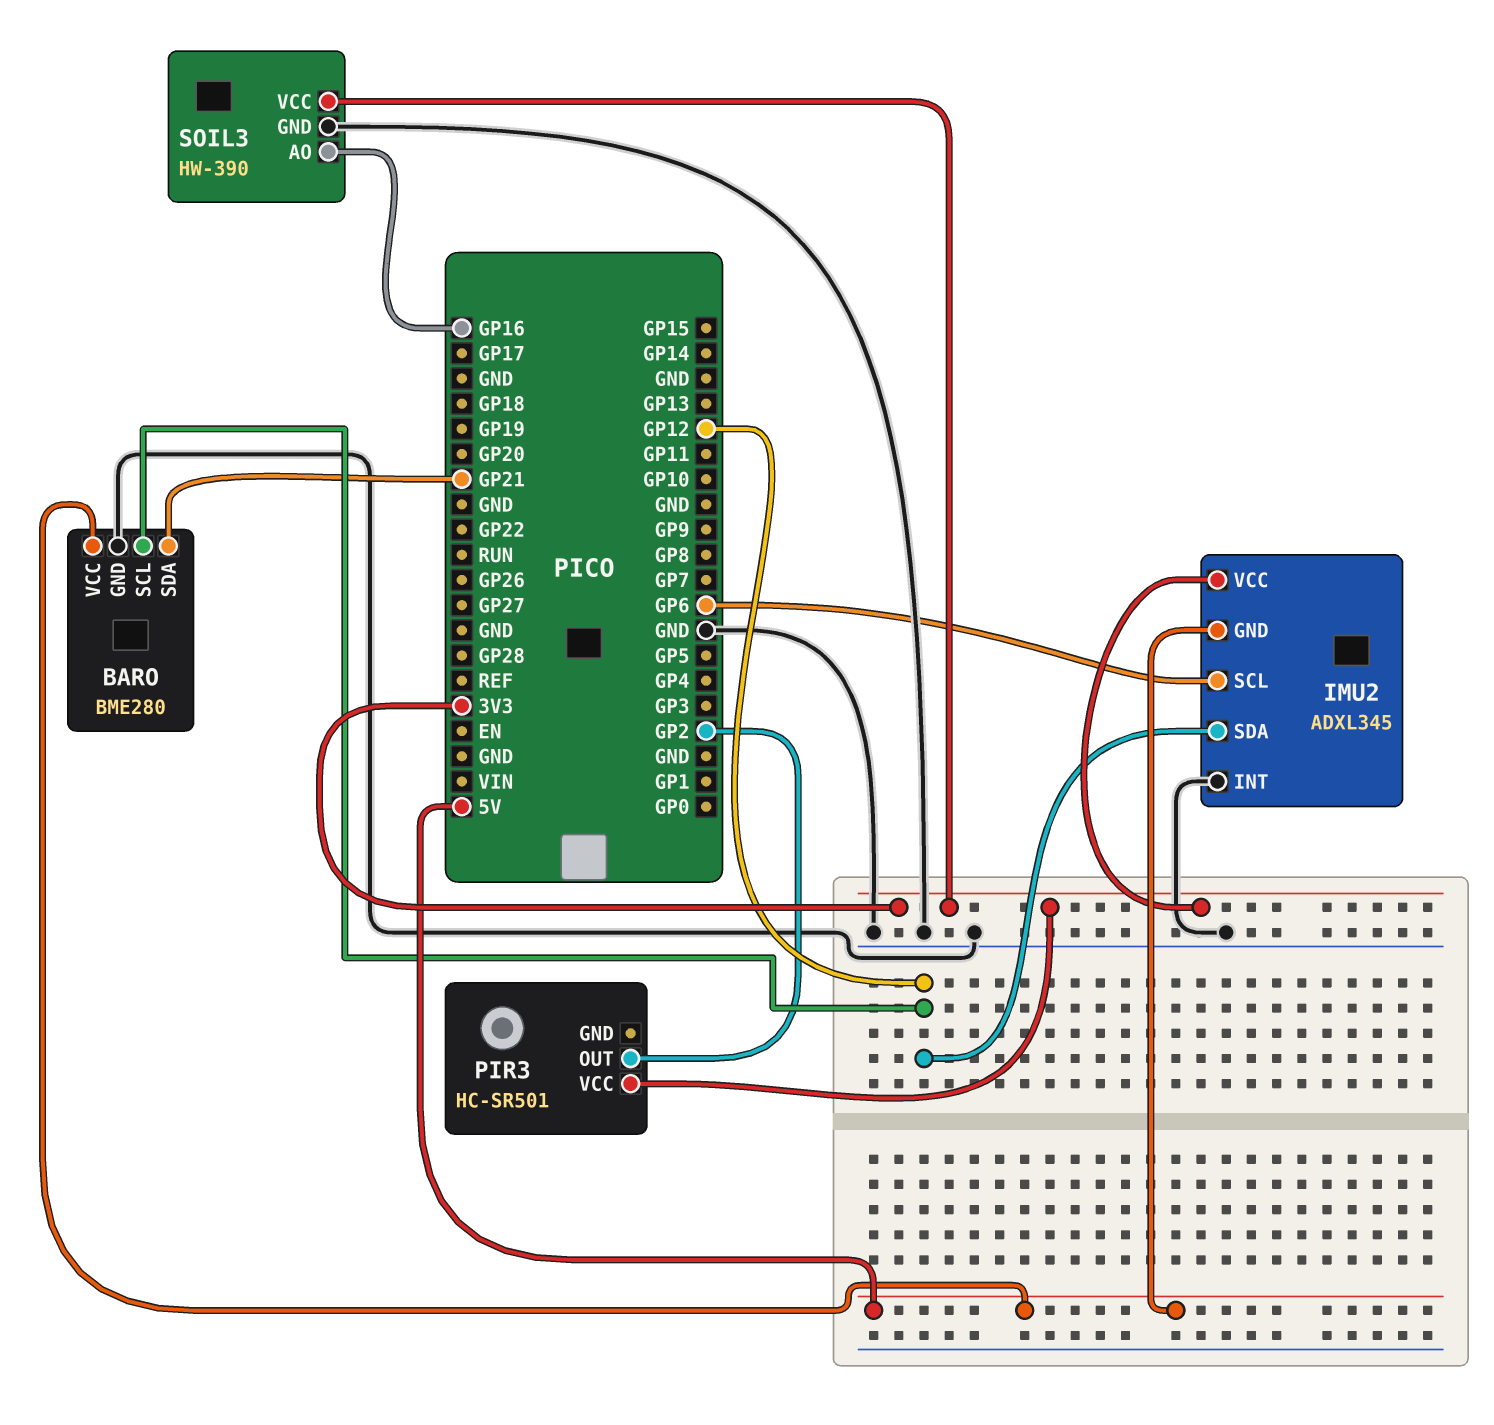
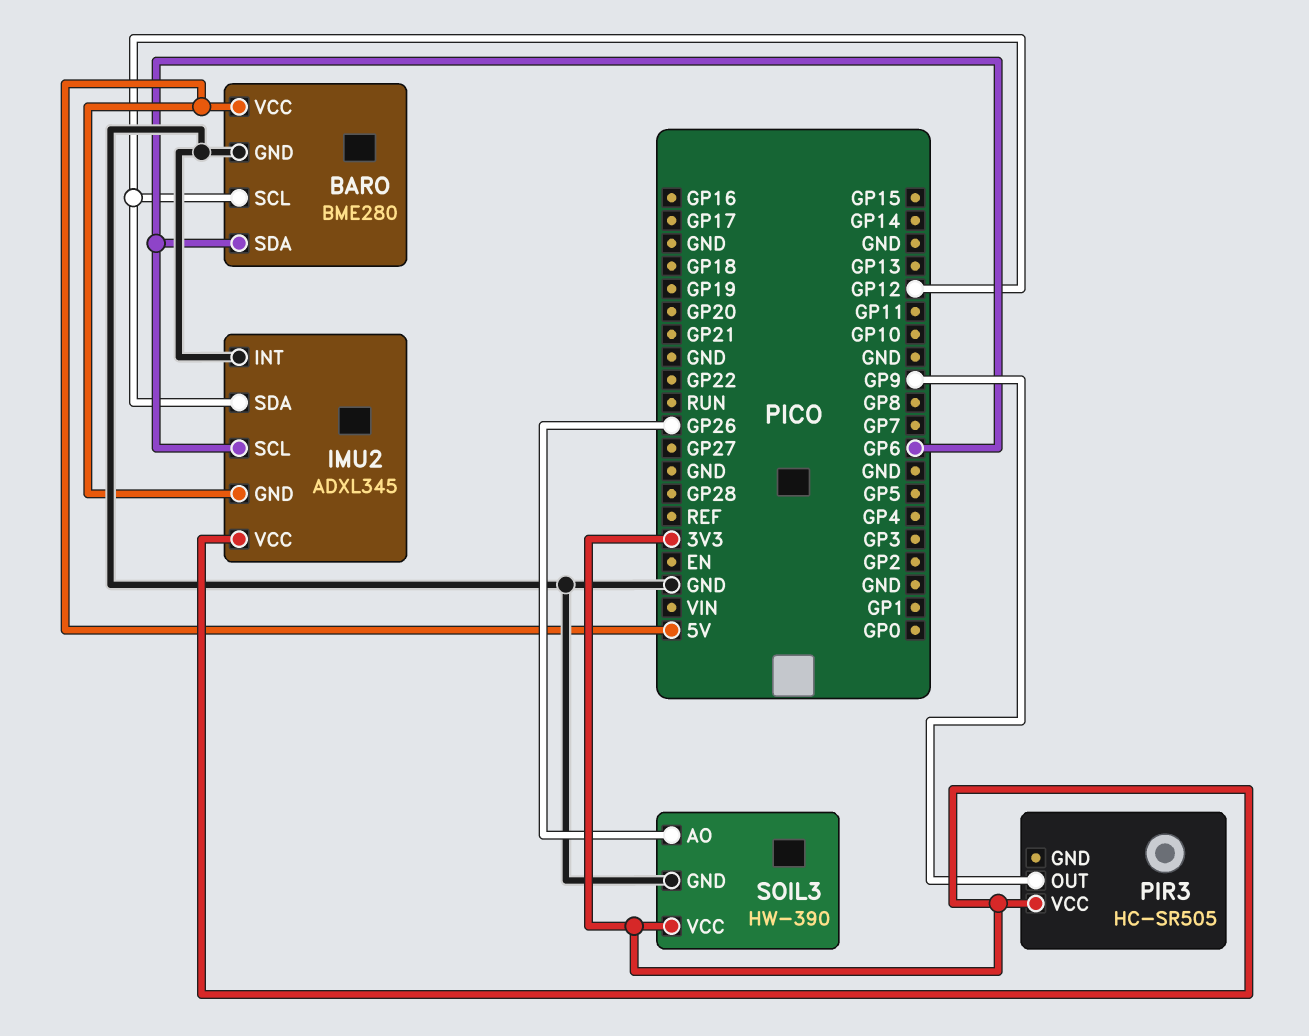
BARO pin SDA: GP21 -> GP6
PIR3: HC-SR501 -> HC-SR505
PIR3 pin OUT: GP2 -> GP9
SOIL3 pin AO: GP16 -> GP26

